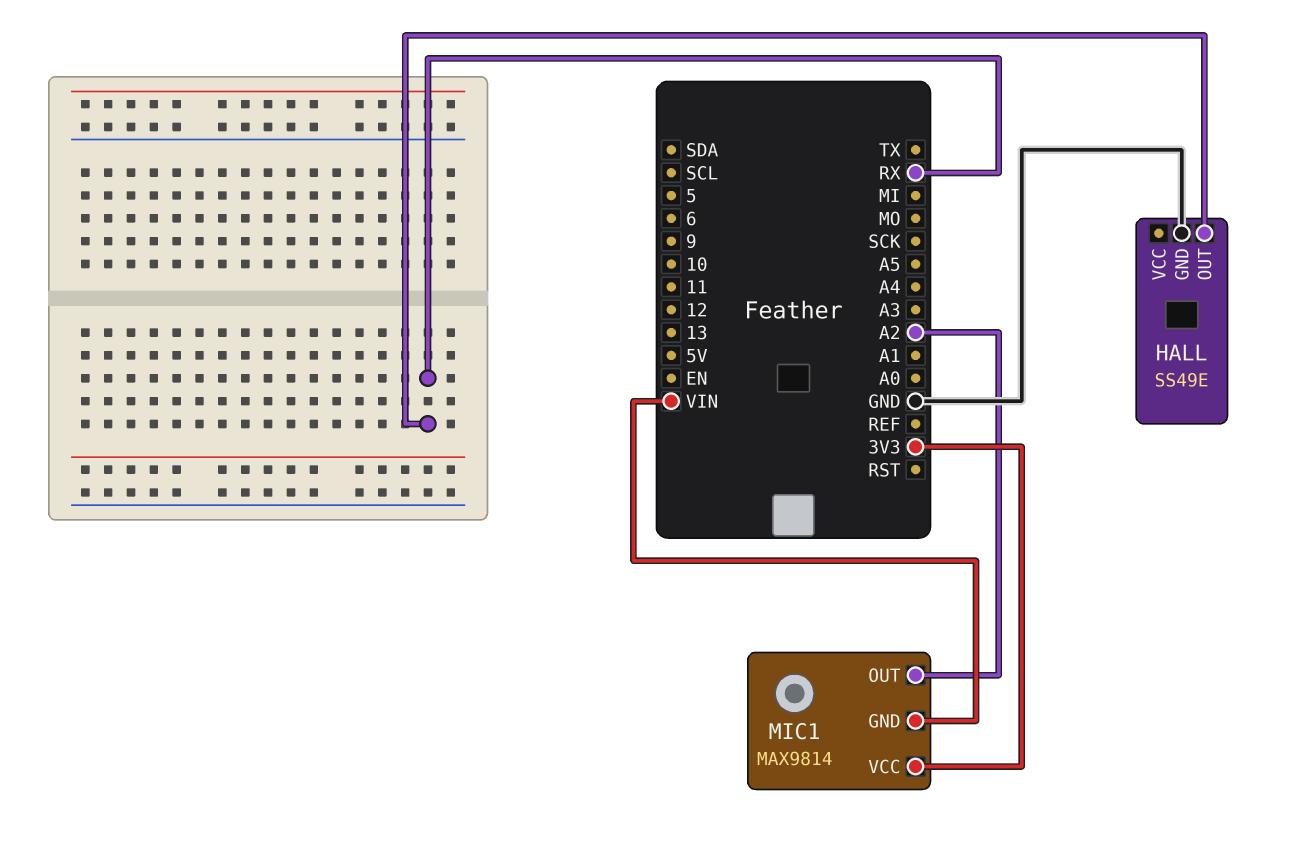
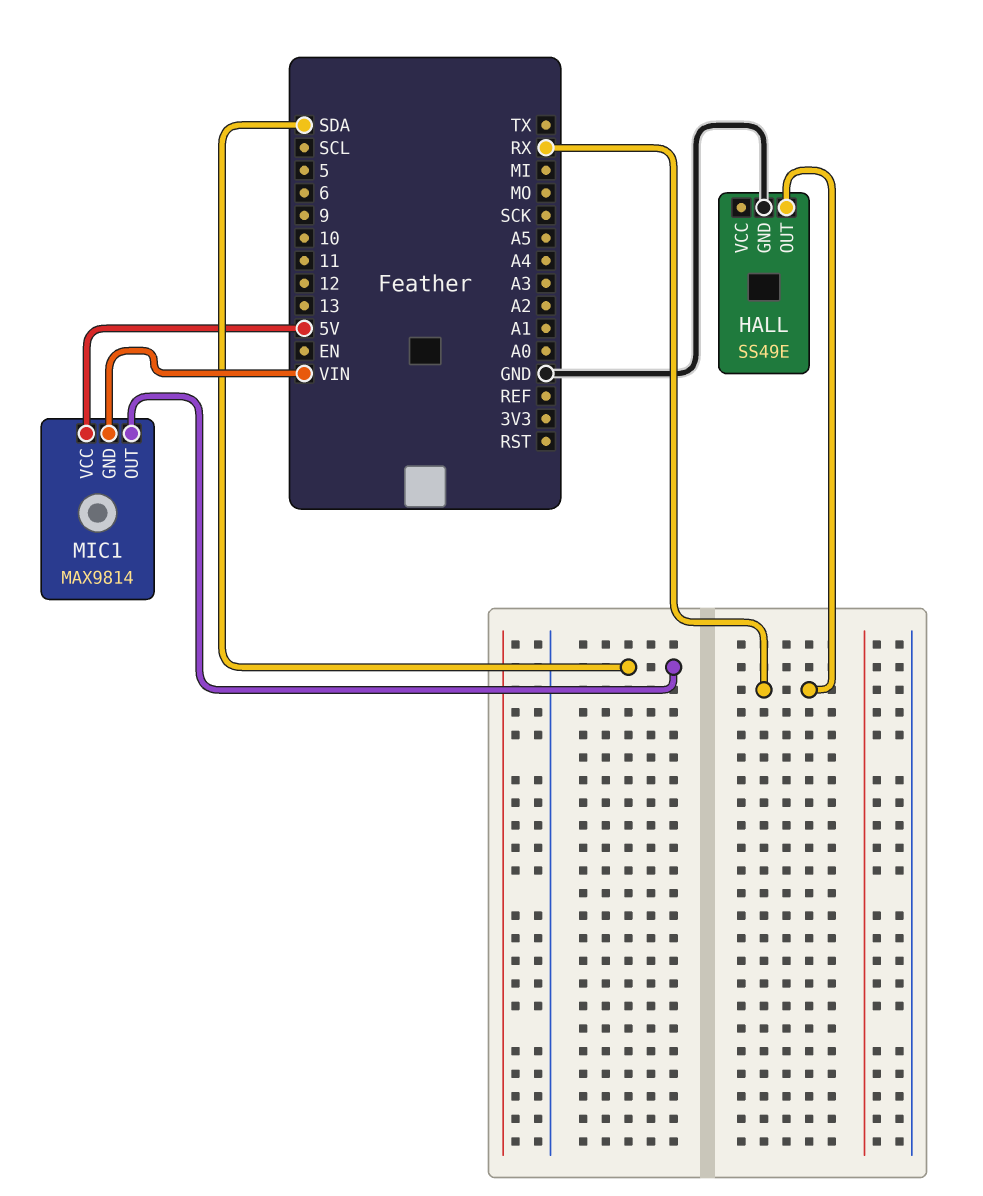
MIC1 pin OUT: A2 -> SDA
MIC1 pin VCC: 3V3 -> 5V

